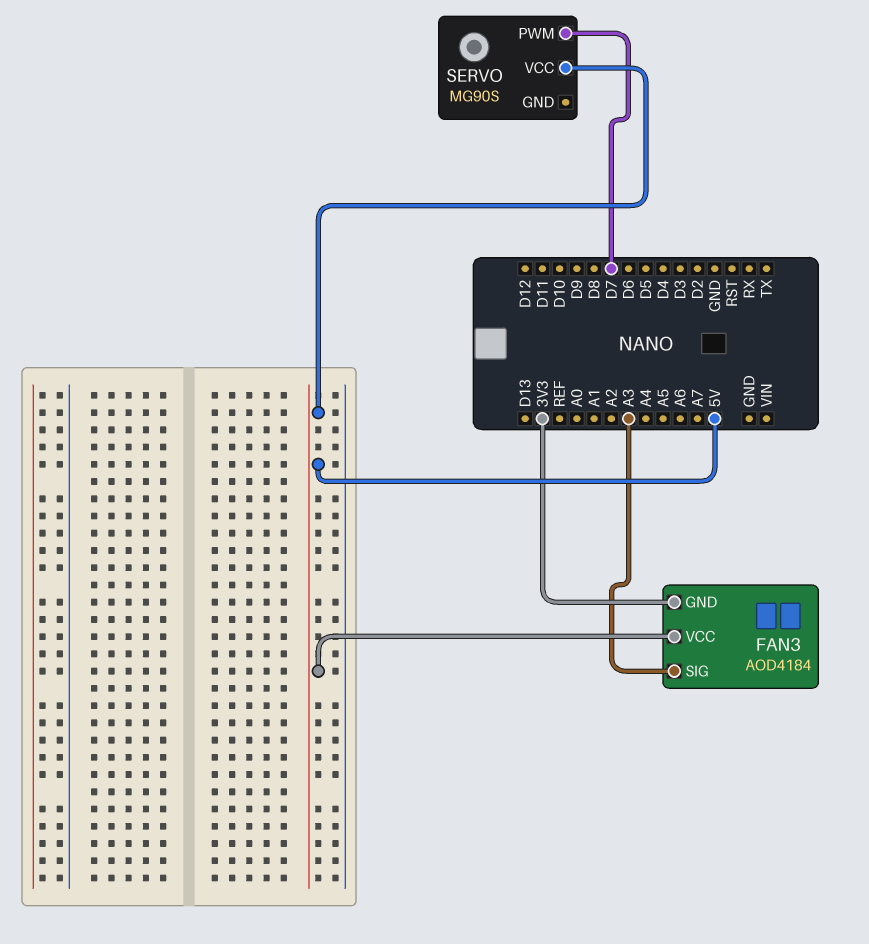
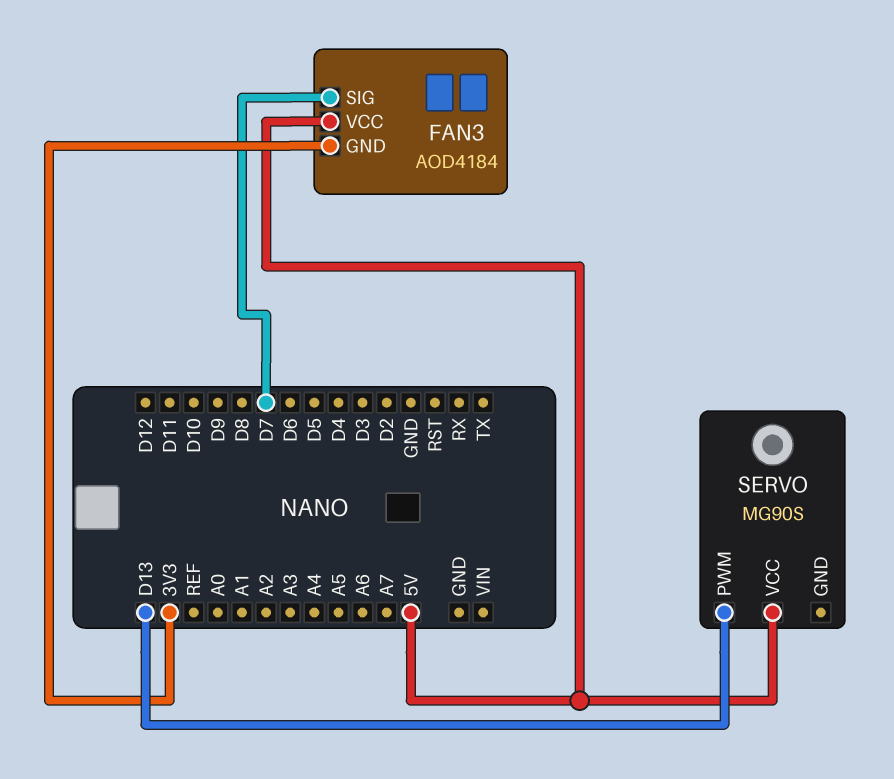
FAN3 pin SIG: A3 -> D7
SERVO pin PWM: D7 -> D13

